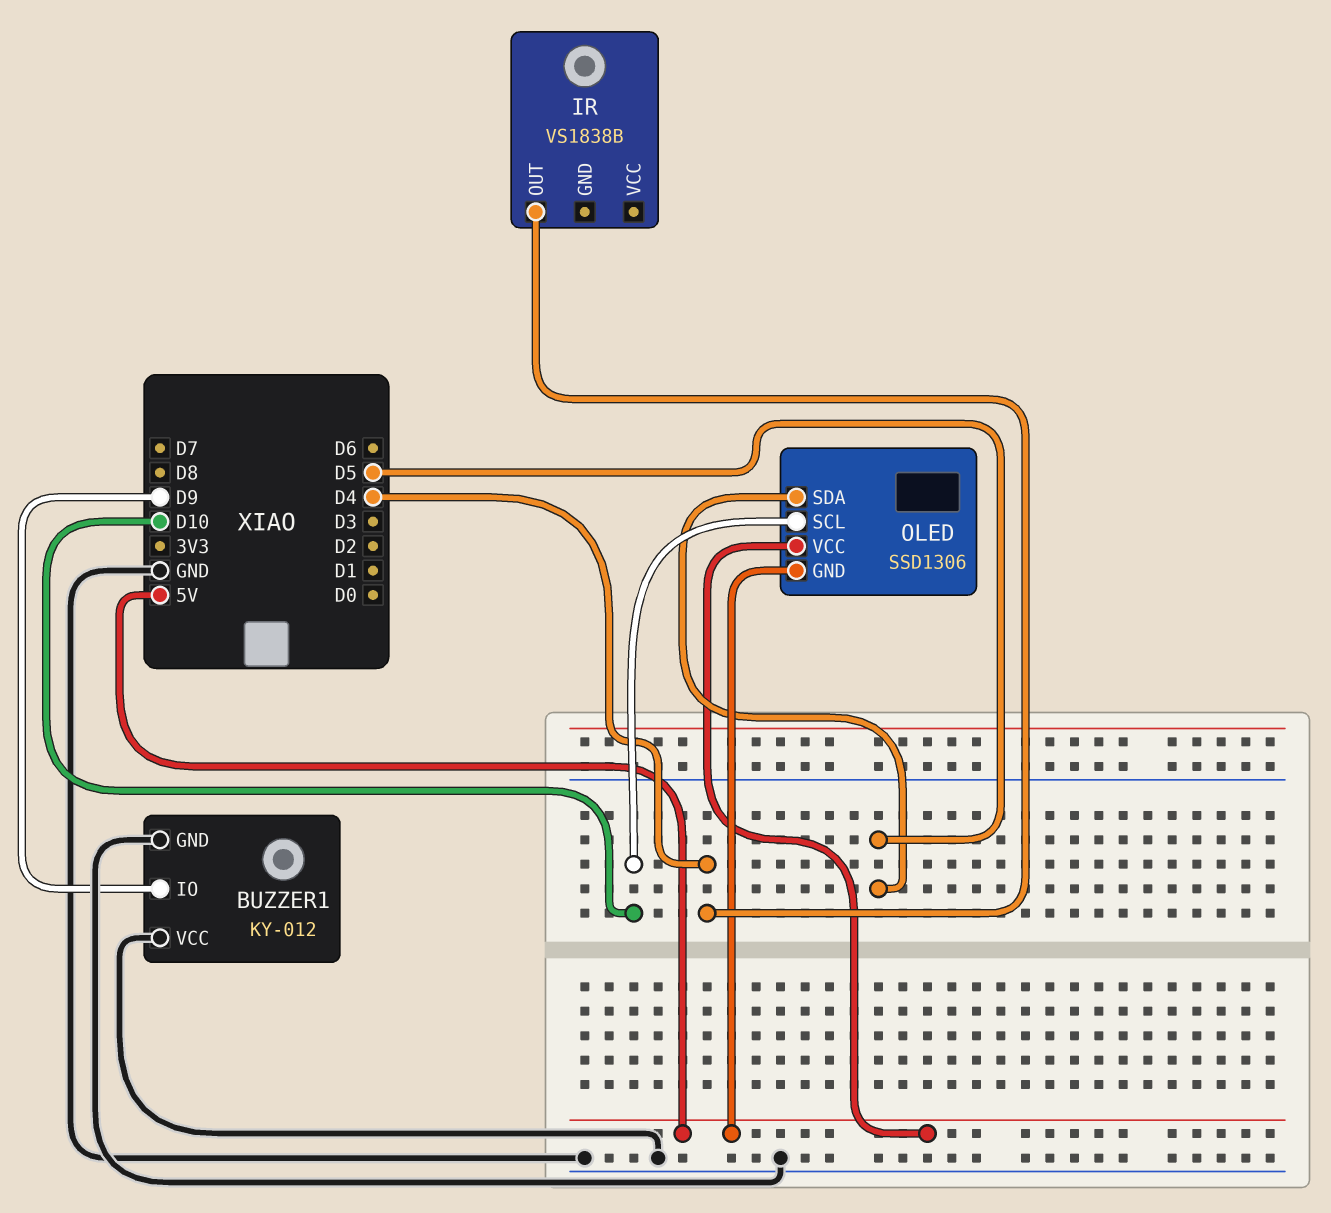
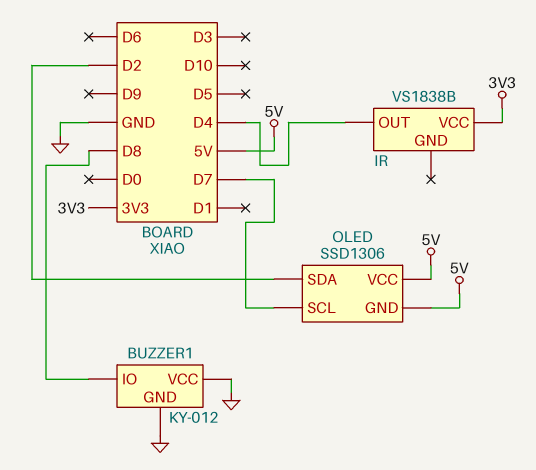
BUZZER1 pin IO: D9 -> D8
IR pin VCC: none -> 3V3
OLED pin SCL: D10 -> D7
OLED pin SDA: D5 -> D2

